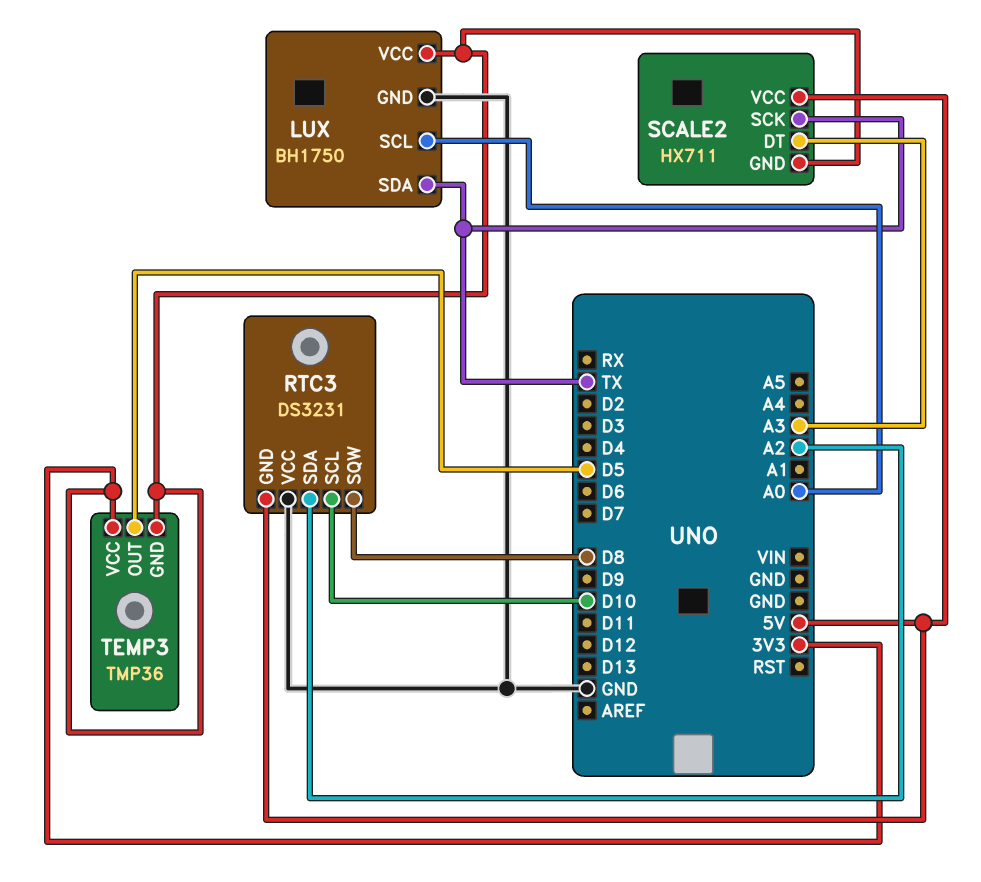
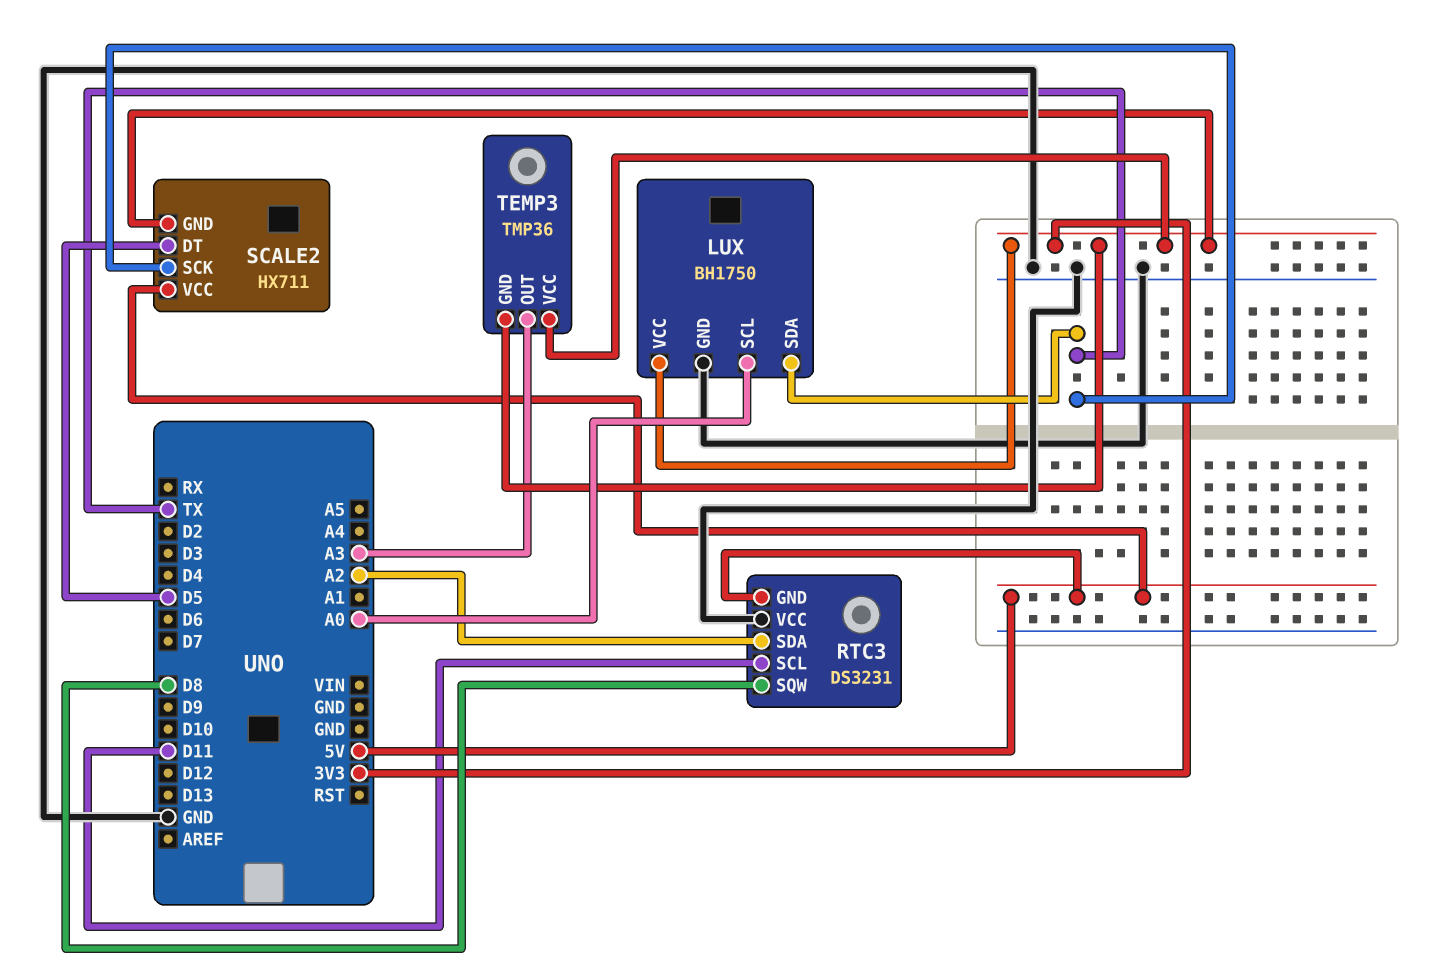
RTC3 pin SCL: D10 -> D11
SCALE2 pin DT: A3 -> D5
TEMP3 pin OUT: D5 -> A3

